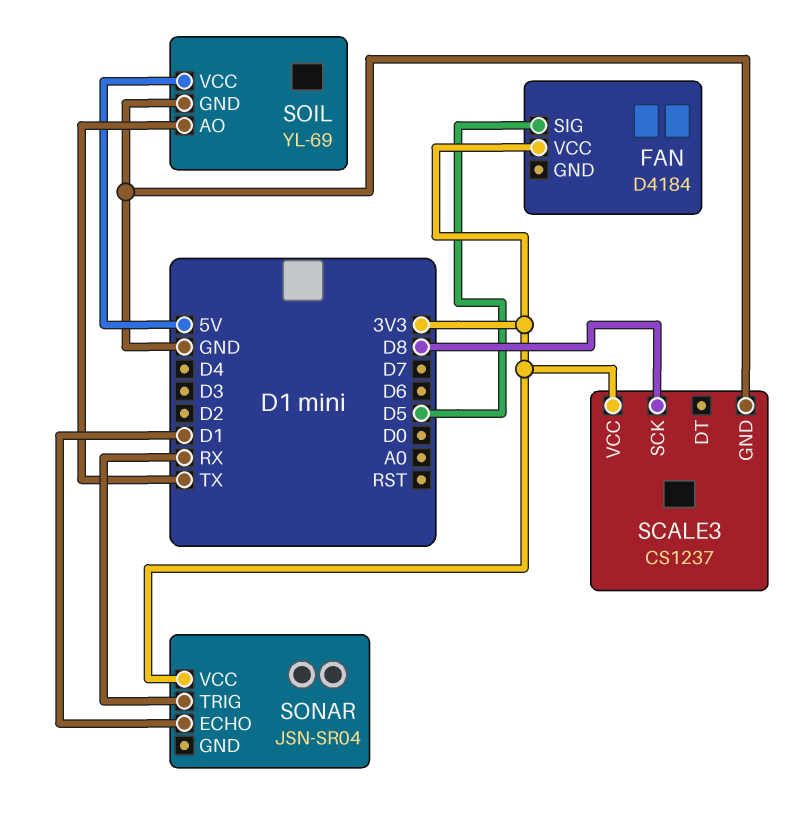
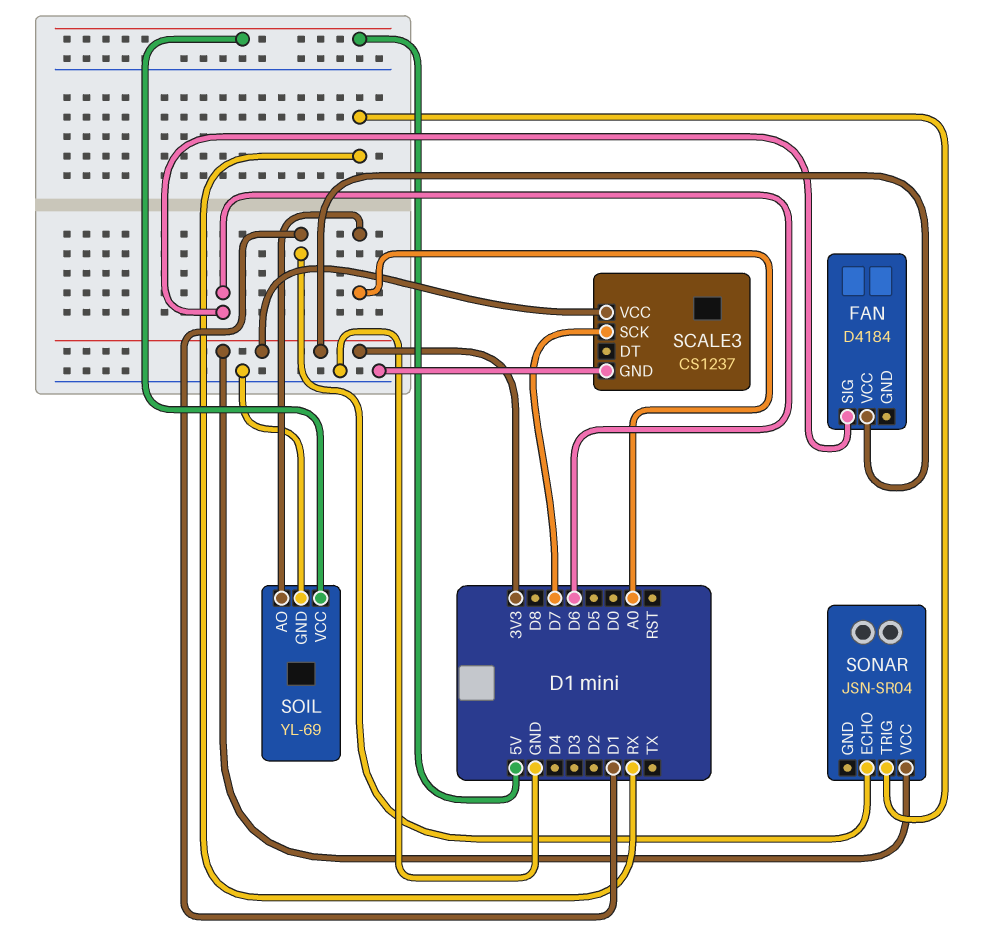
FAN pin SIG: D5 -> D6
SCALE3 pin SCK: D8 -> D7
SOIL pin AO: TX -> A0

